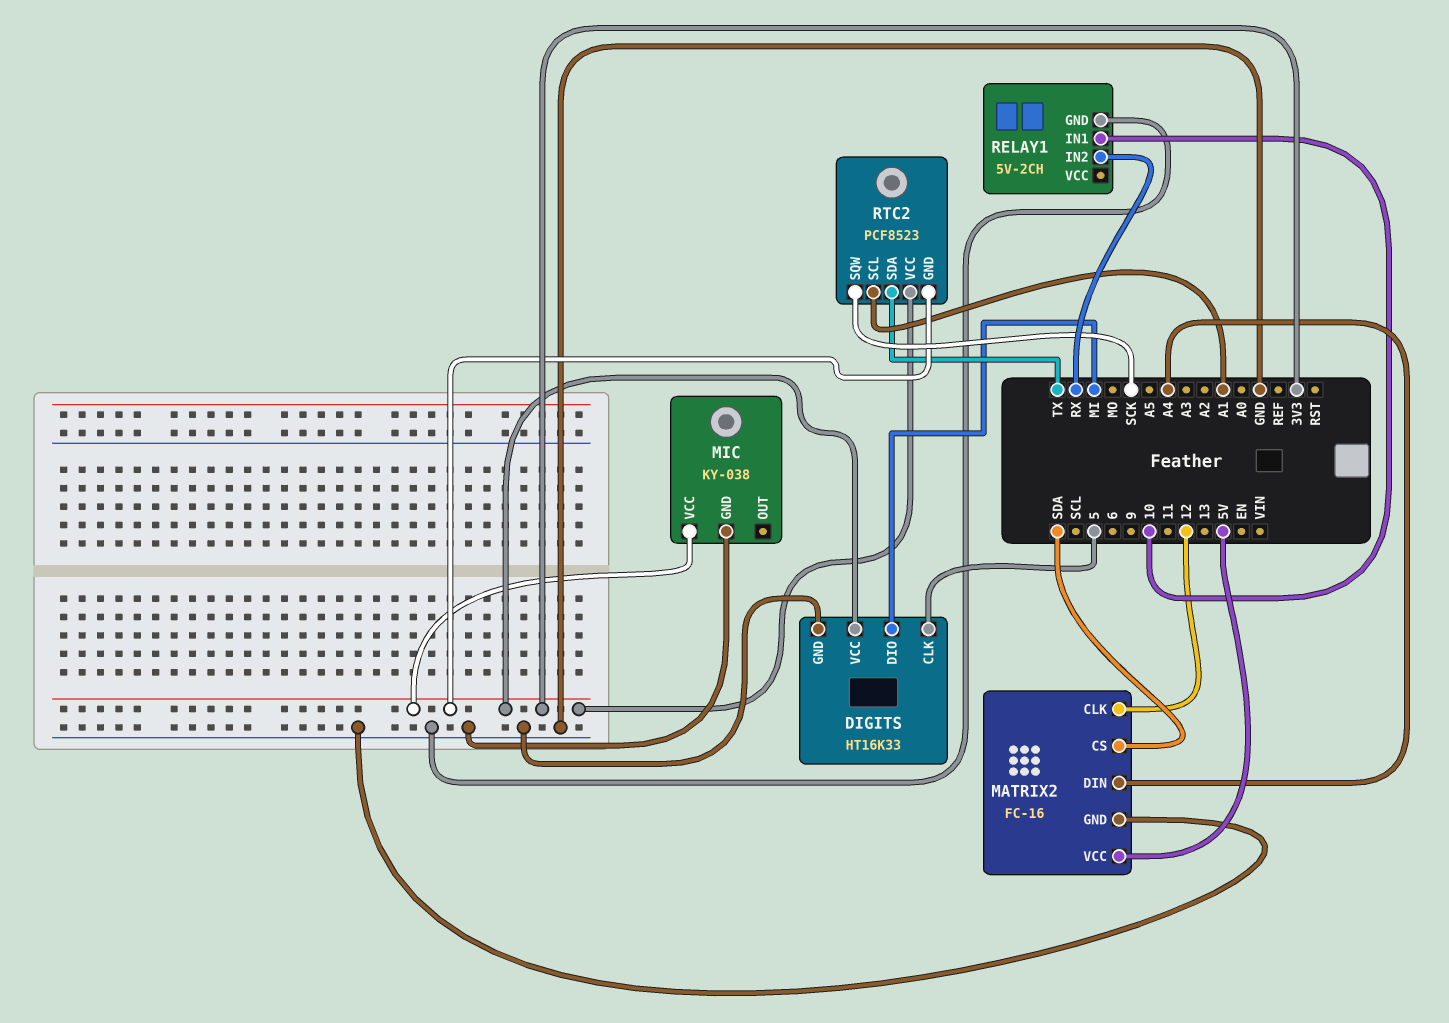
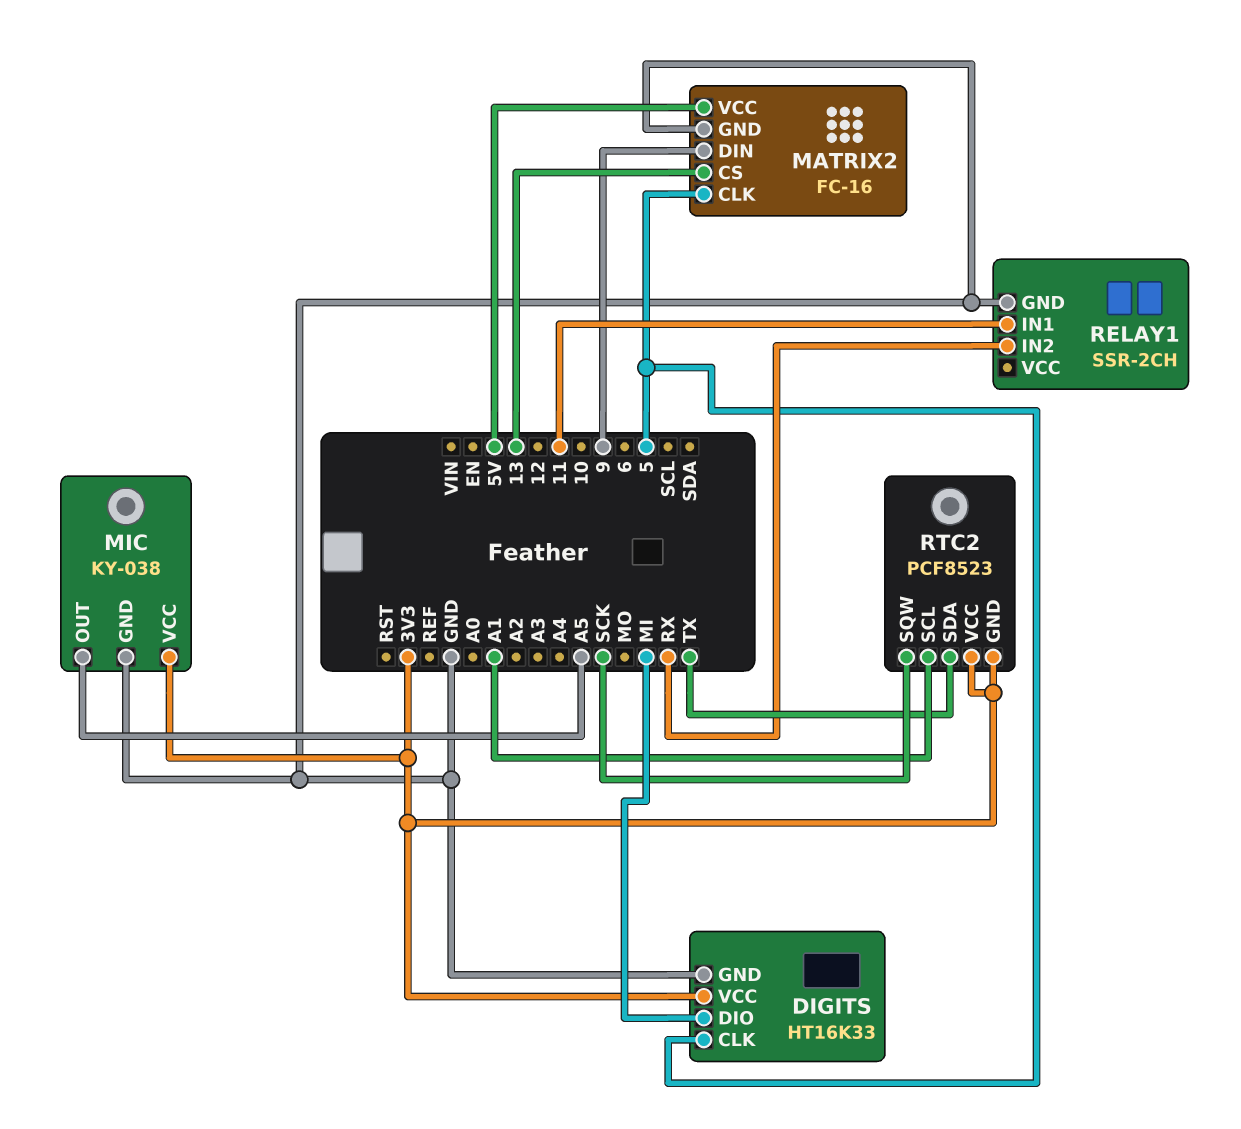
MATRIX2 pin CLK: 12 -> 5
MATRIX2 pin CS: SDA -> 13
MATRIX2 pin DIN: A4 -> 9
MIC pin OUT: none -> A5
RELAY1: 5V-2CH -> SSR-2CH
RELAY1 pin IN1: 10 -> 11

